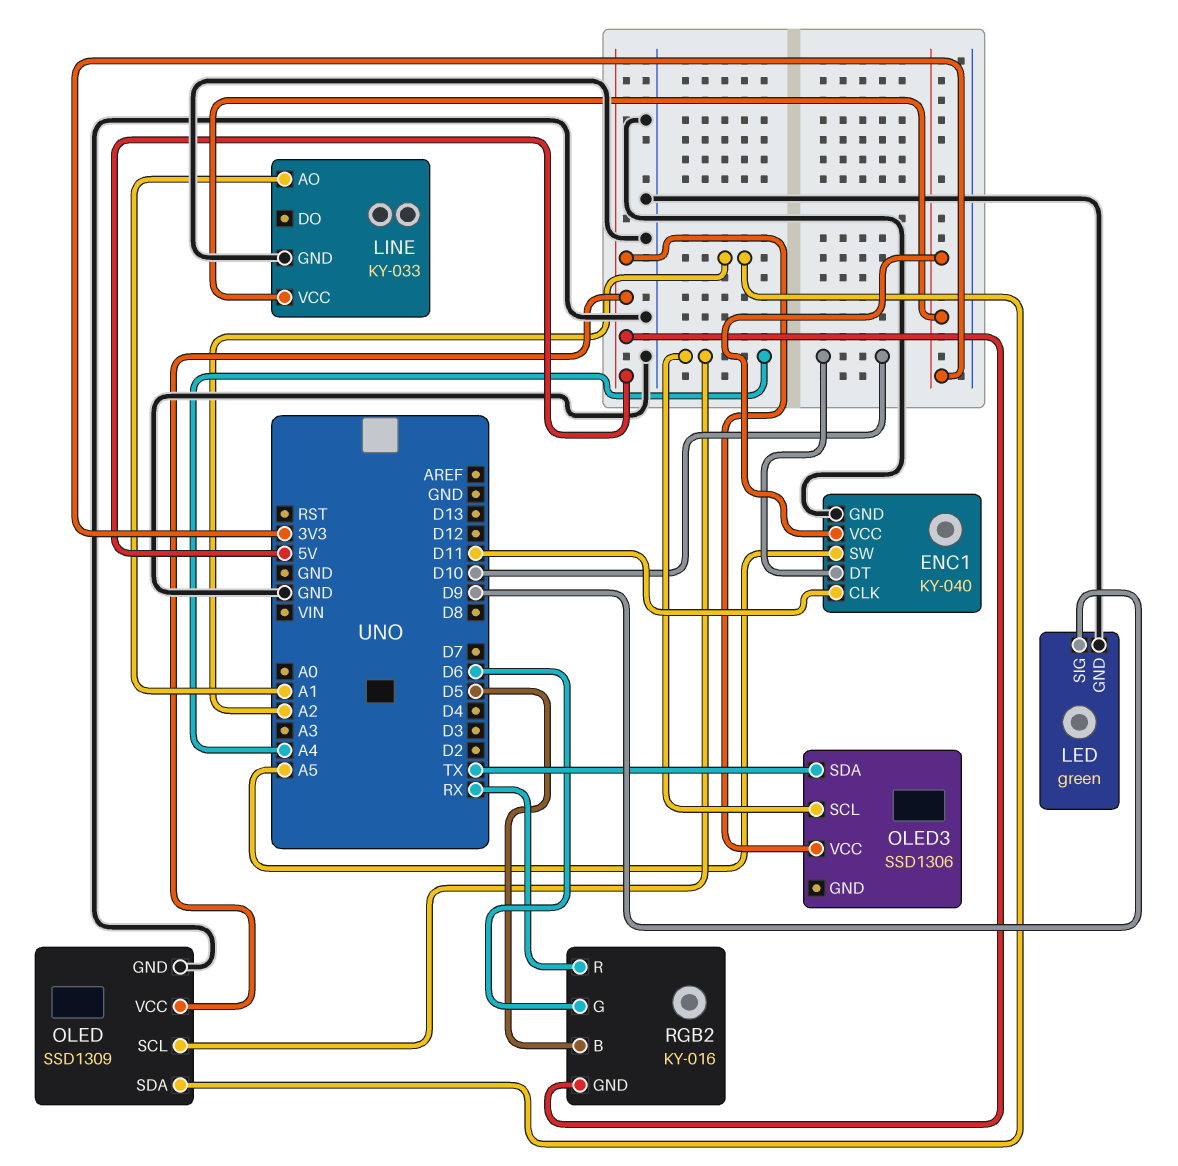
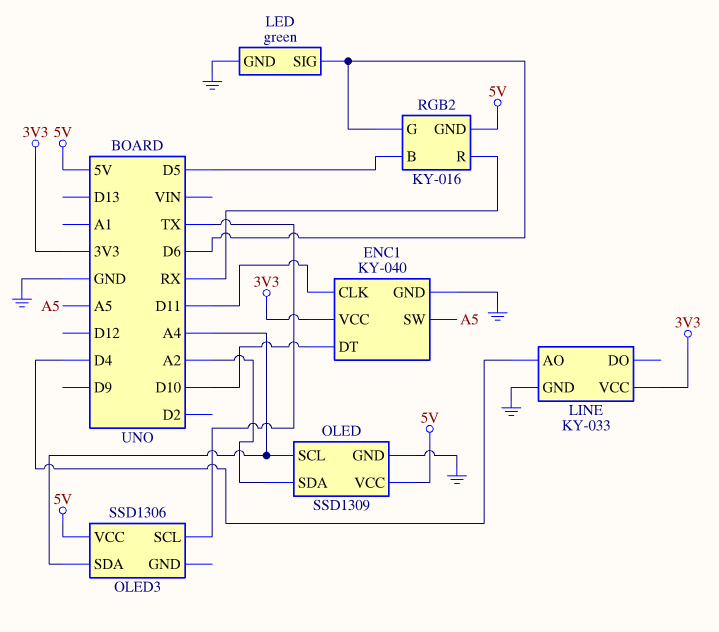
LED pin SIG: D9 -> D6
LINE pin AO: A1 -> D4
OLED3 pin SCL: A4 -> TX
OLED3 pin SDA: TX -> A4

